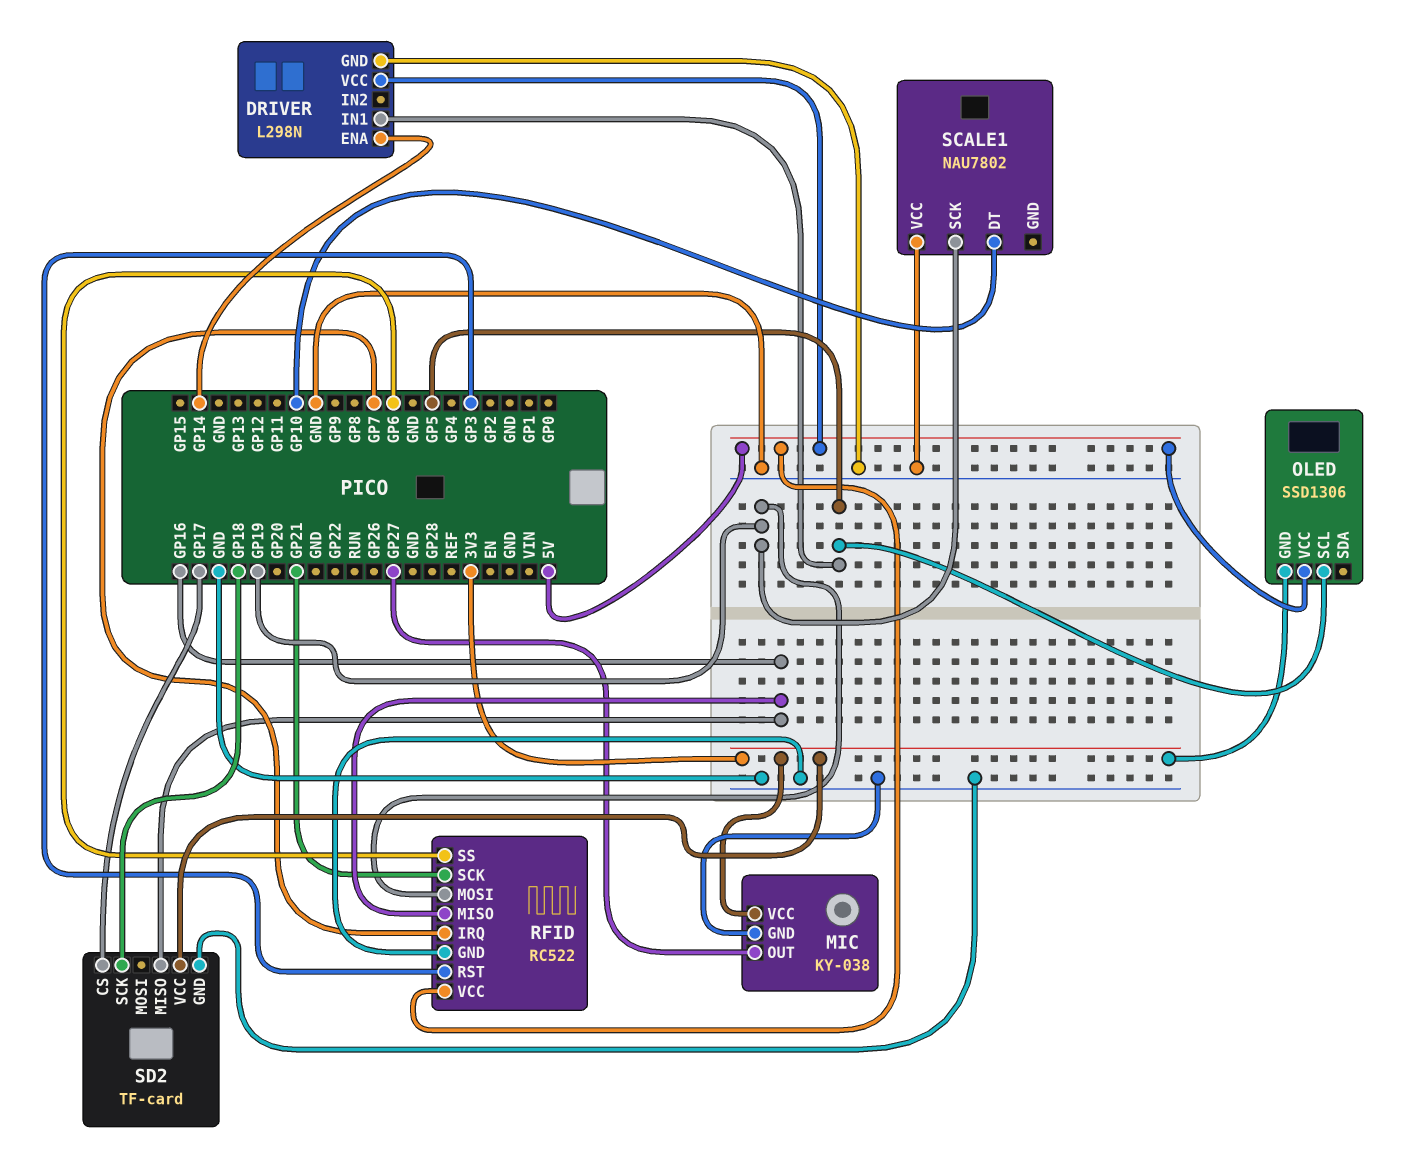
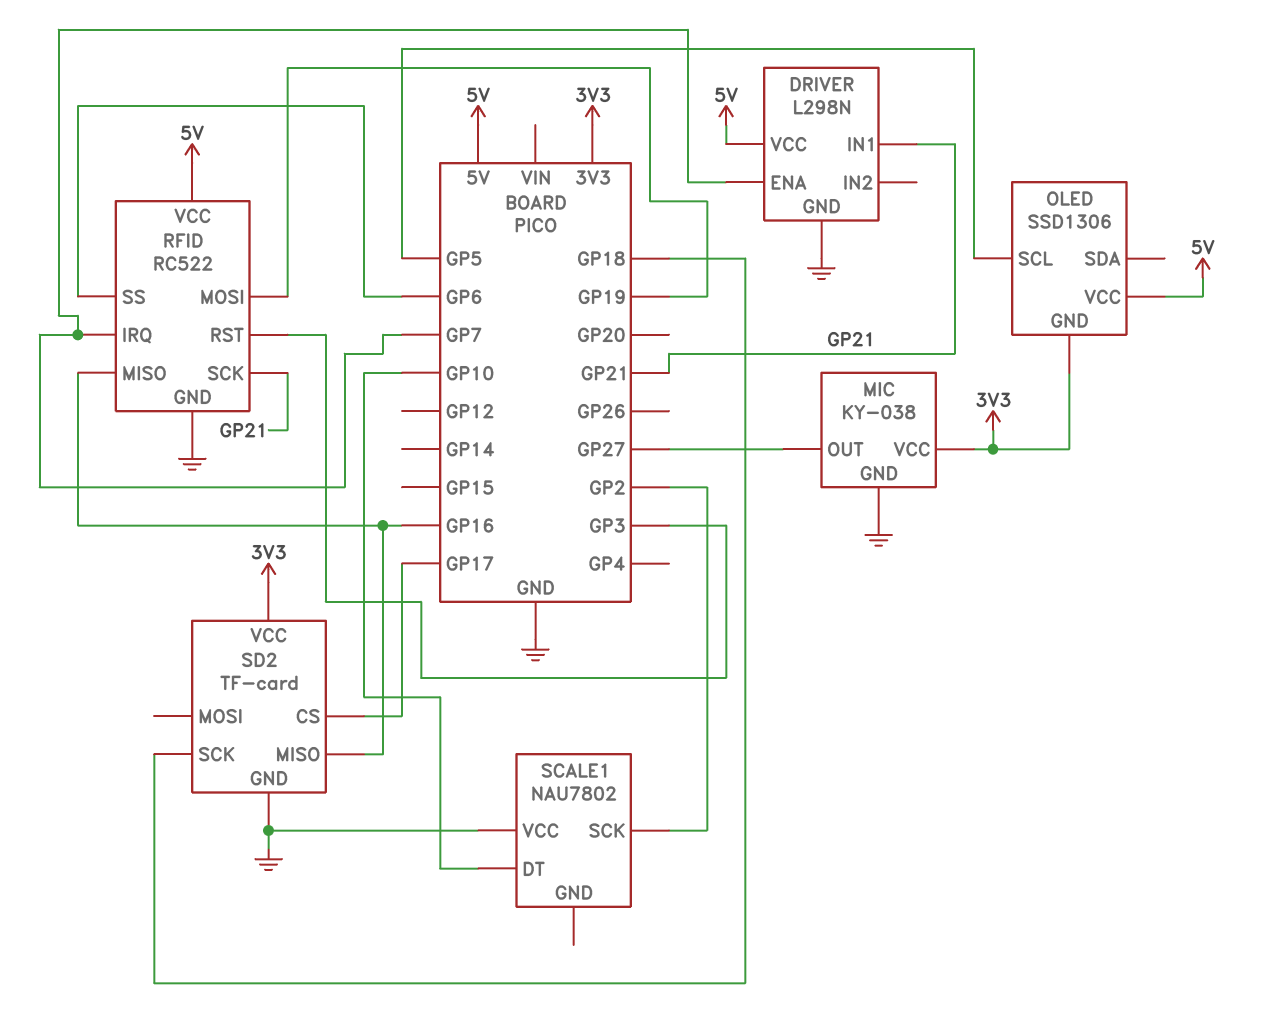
DRIVER pin ENA: GP14 -> GP7
DRIVER pin IN1: GP5 -> GP21
SCALE1 pin SCK: GP19 -> GP2

